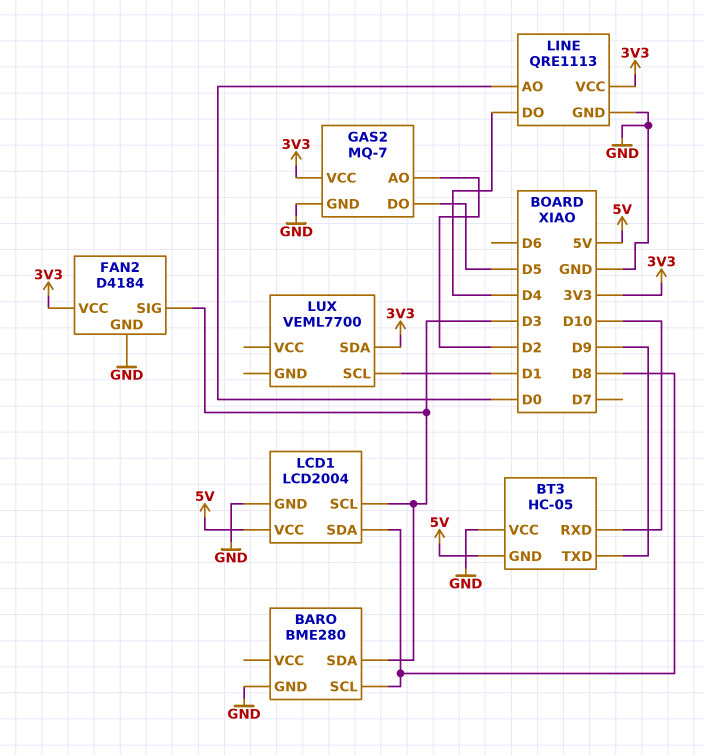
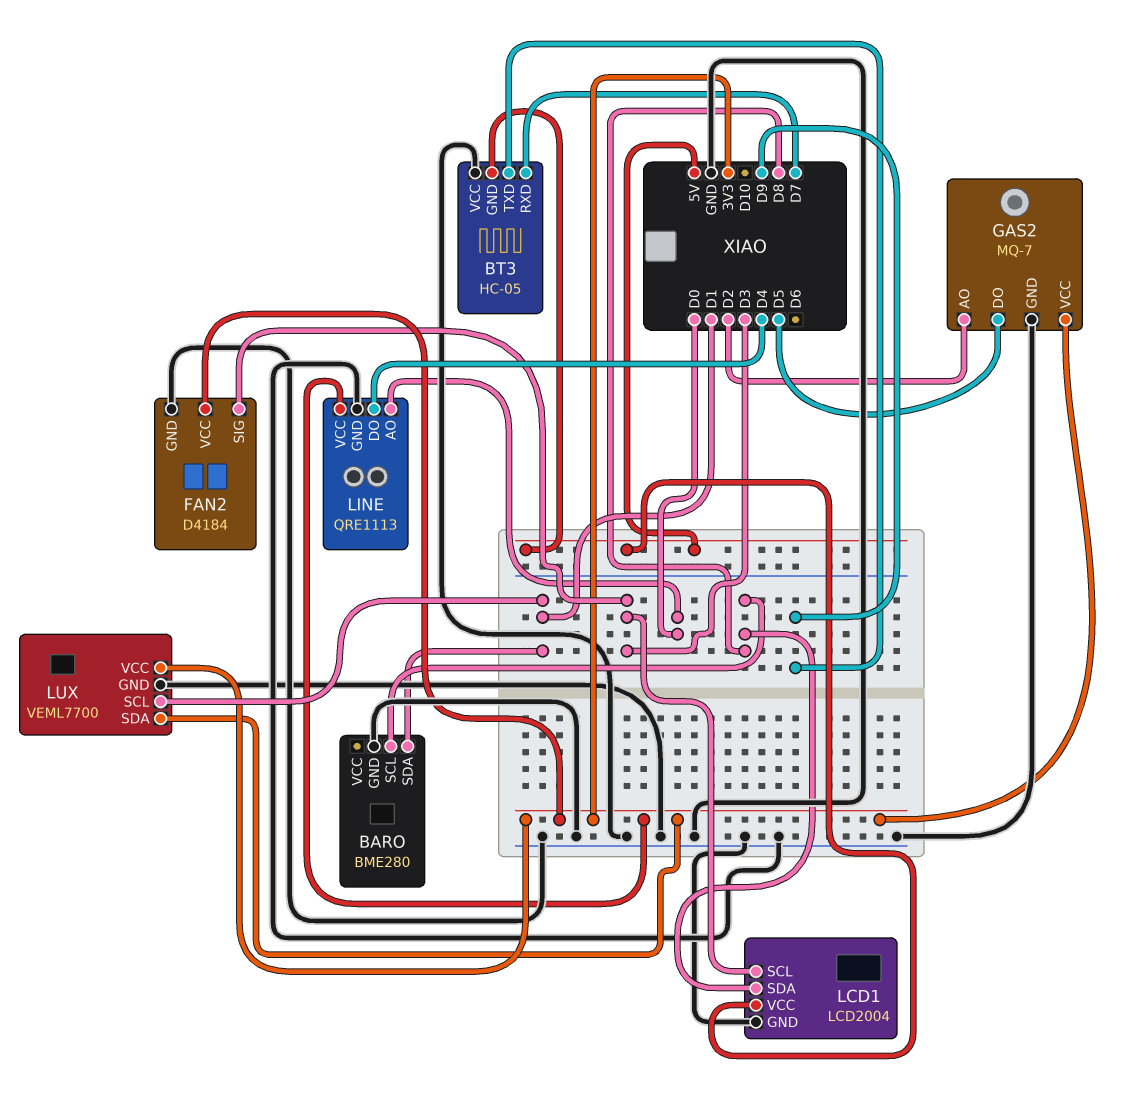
BARO pin SDA: D3 -> D1
BT3 pin RXD: D10 -> D7
LUX pin GND: none -> GND
LUX pin VCC: none -> 3V3

